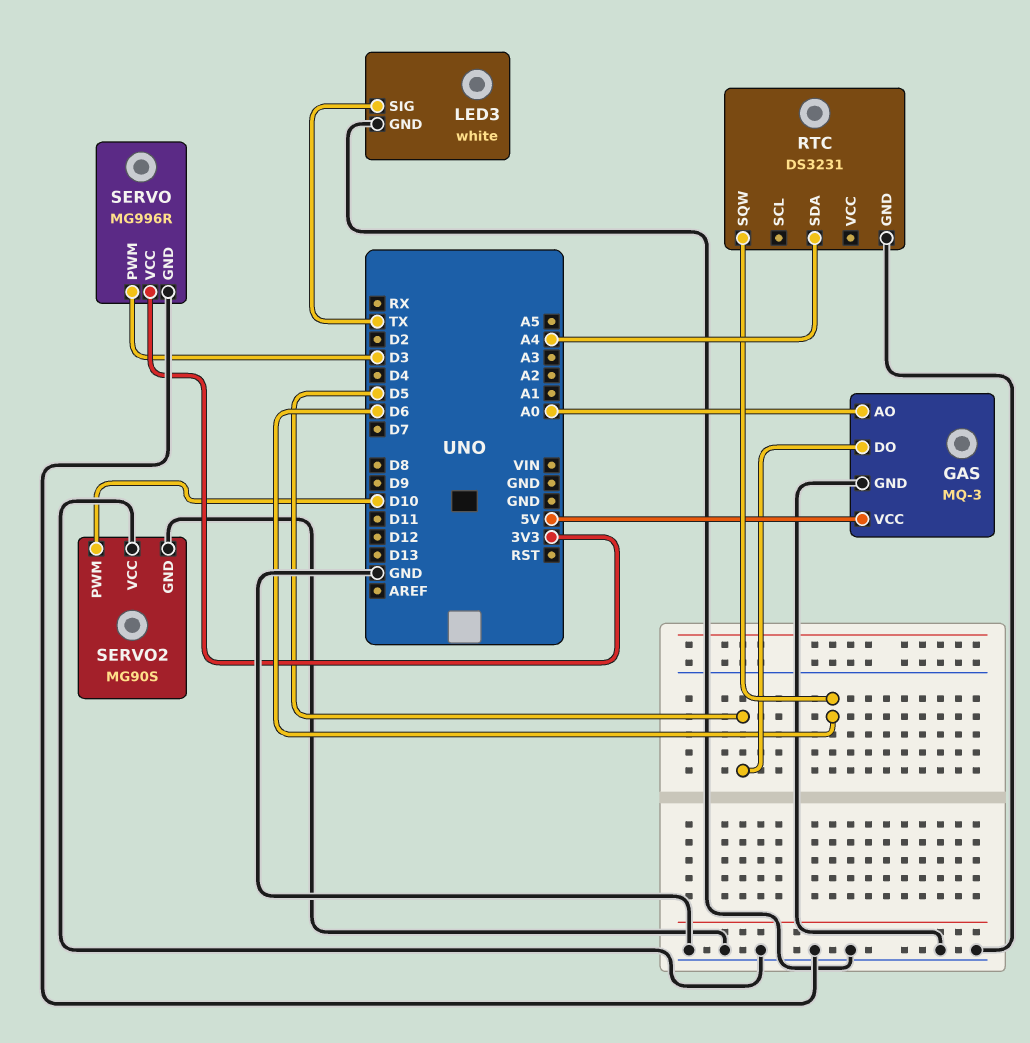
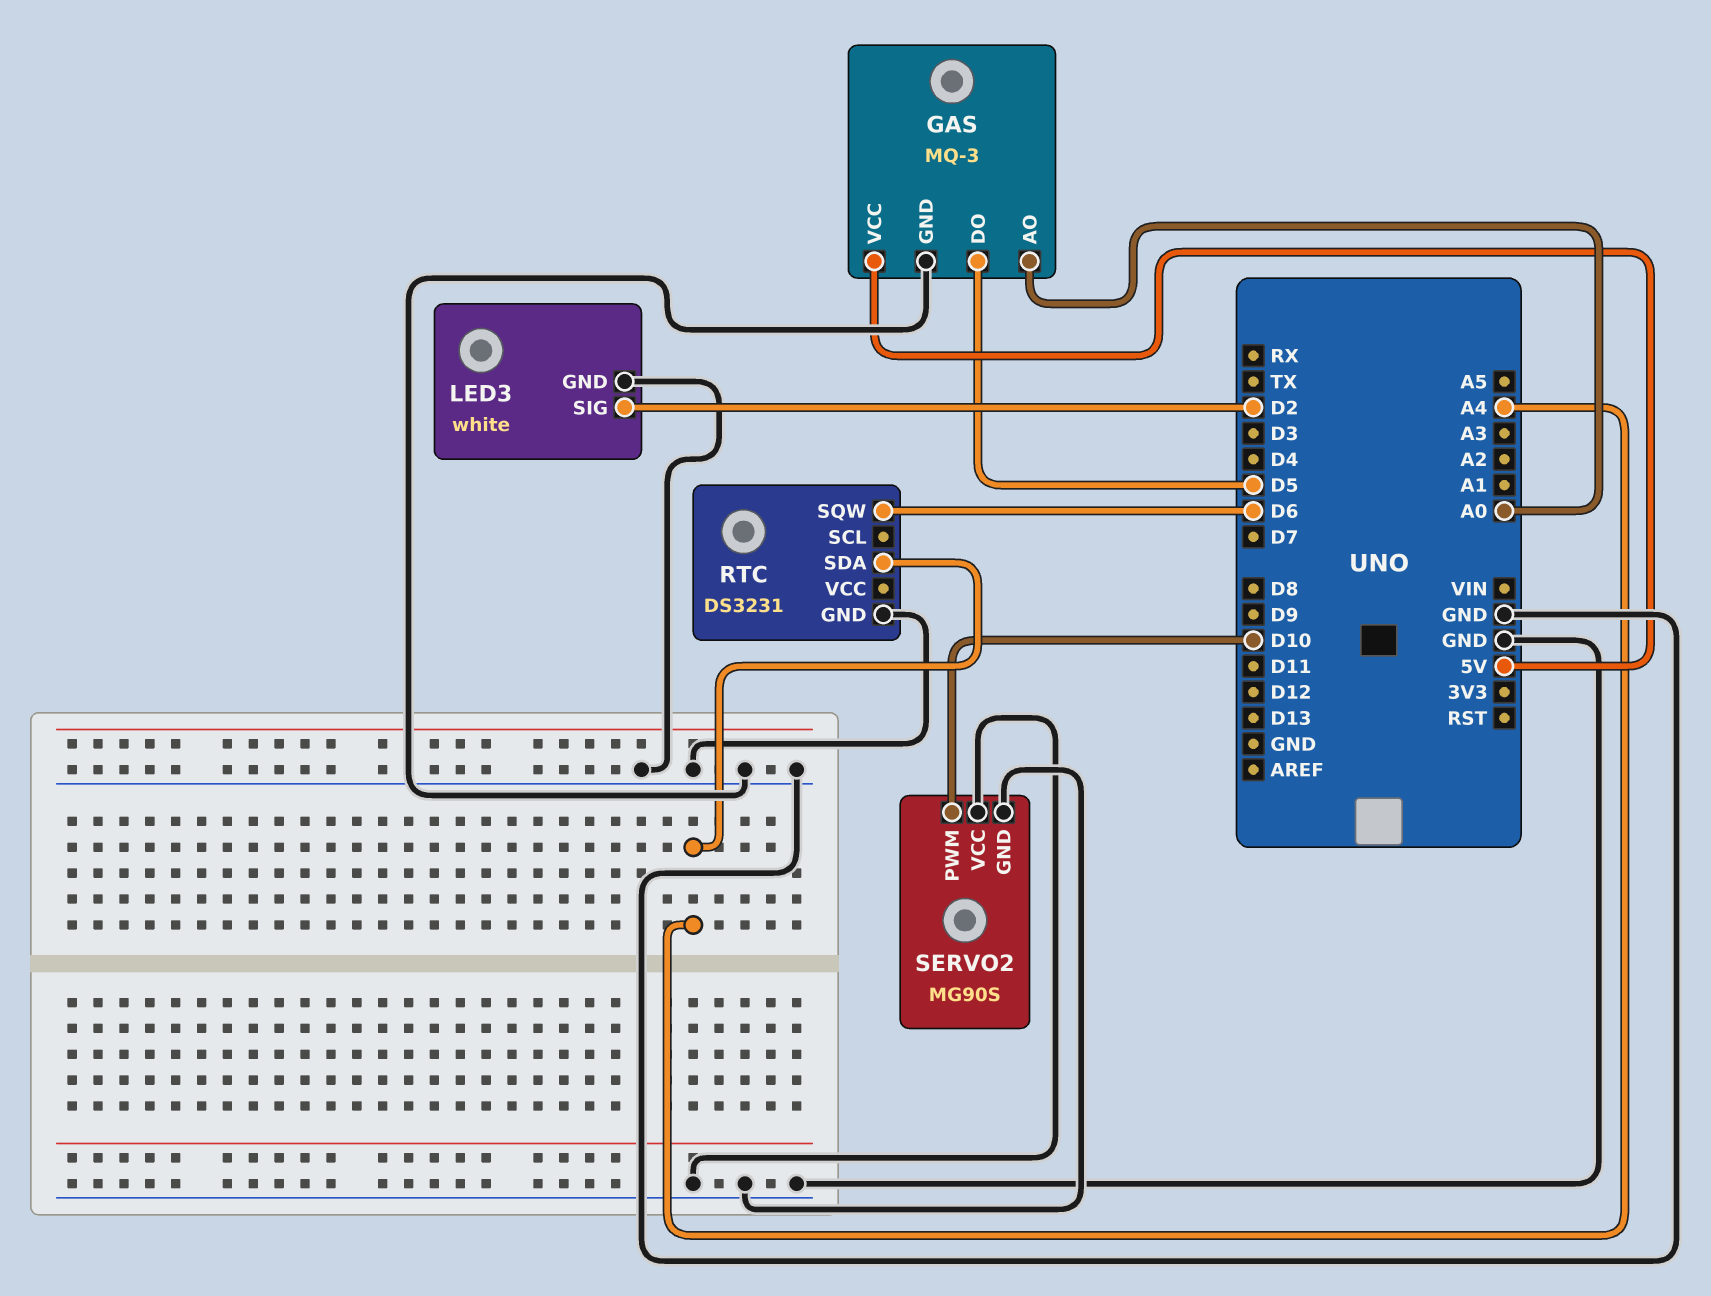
LED3 pin SIG: TX -> D2
SERVO: MG996R -> none
SERVO pin GND: GND -> none
SERVO pin PWM: D3 -> none
SERVO pin VCC: 3V3 -> none

